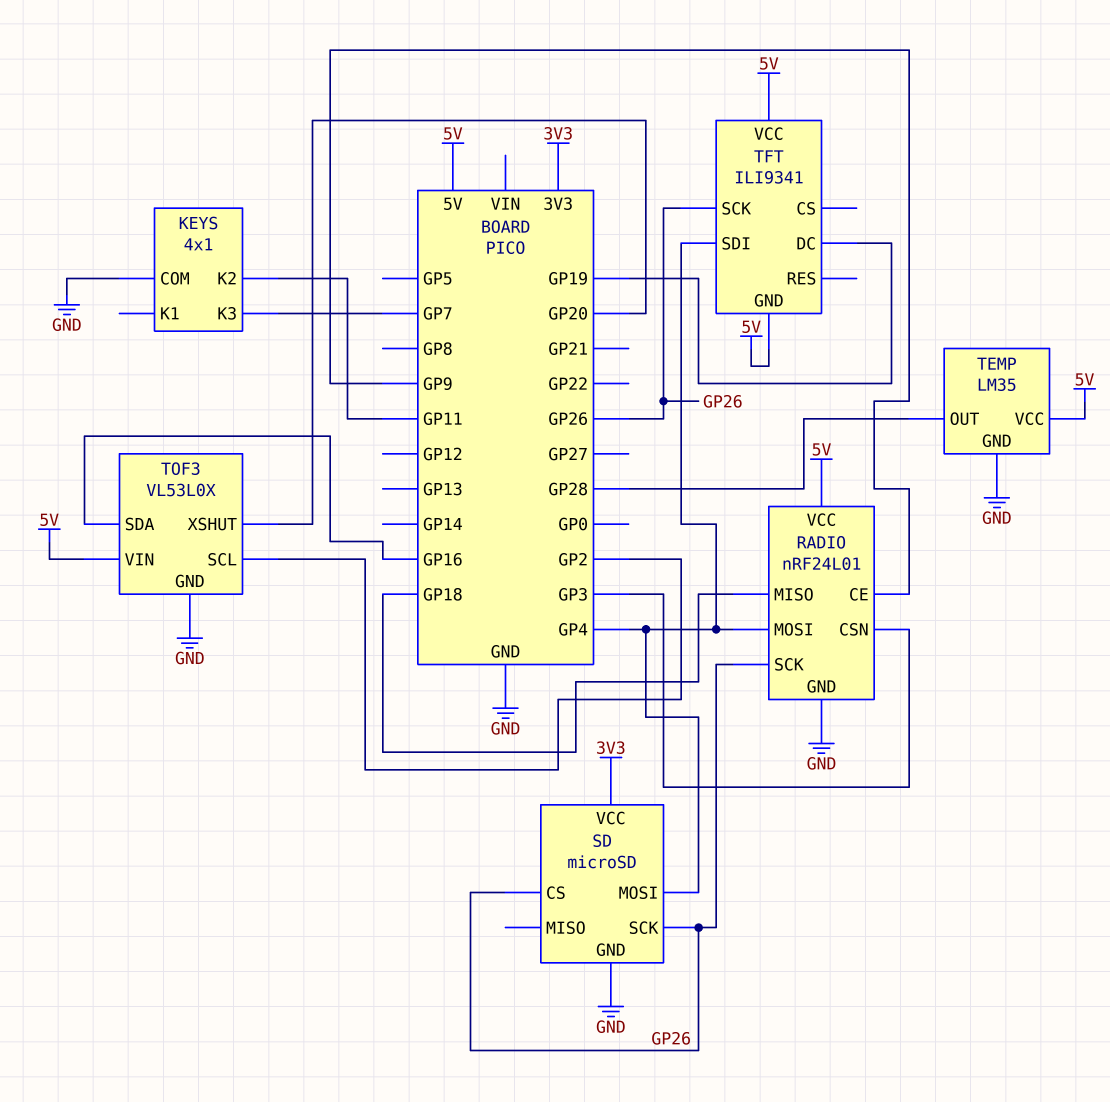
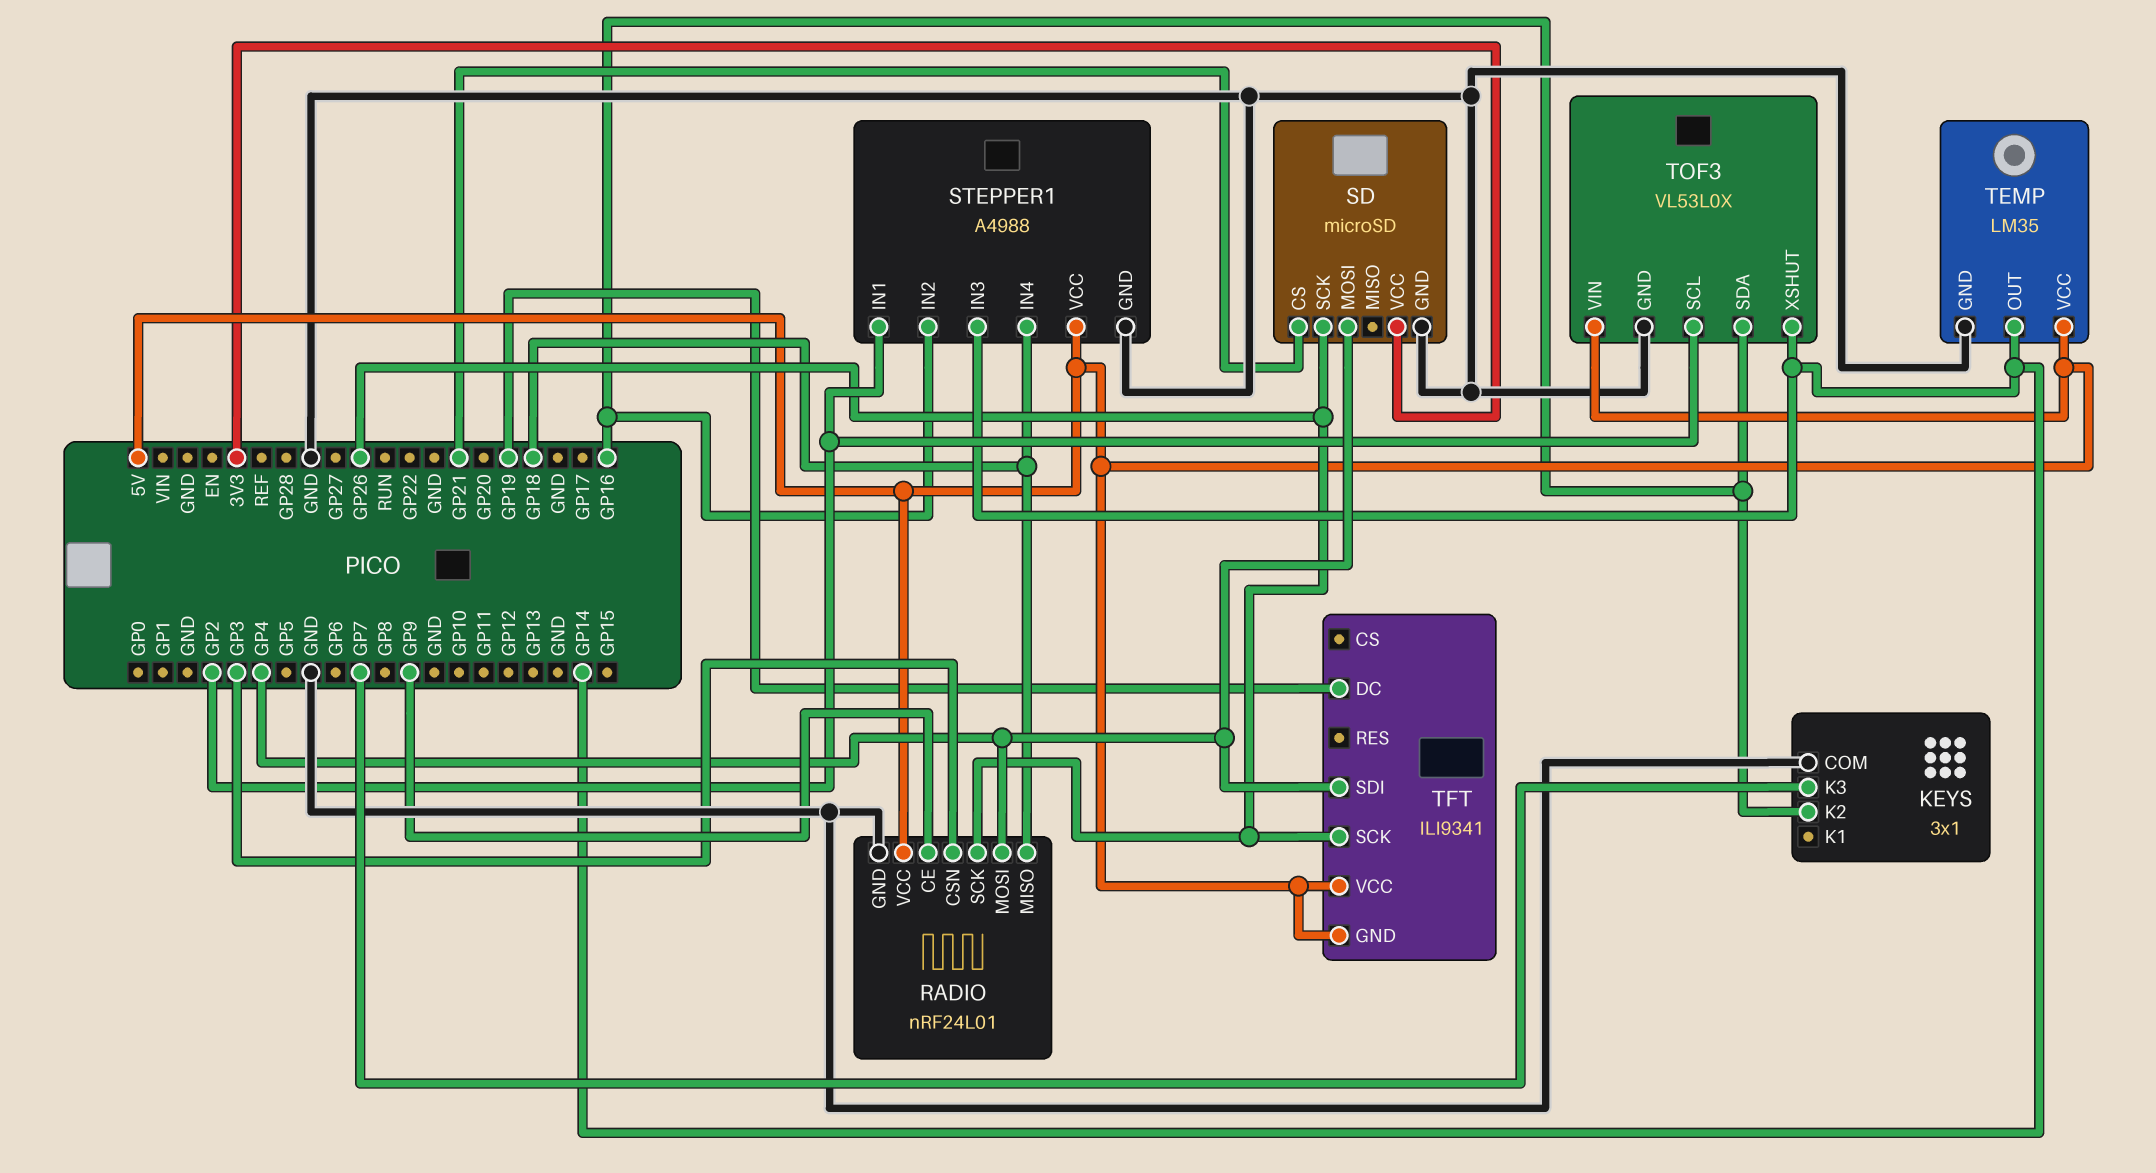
KEYS: 4x1 -> 3x1
KEYS pin K2: GP11 -> GP16
SD pin CS: GP26 -> GP21
STEPPER1: none -> A4988
STEPPER1 pin GND: none -> GND
STEPPER1 pin IN1: none -> GP2
STEPPER1 pin IN2: none -> GP16
STEPPER1 pin IN3: none -> GP14
STEPPER1 pin IN4: none -> GP18
STEPPER1 pin VCC: none -> 5V
TEMP pin OUT: GP28 -> GP14
TOF3 pin XSHUT: GP20 -> GP14

